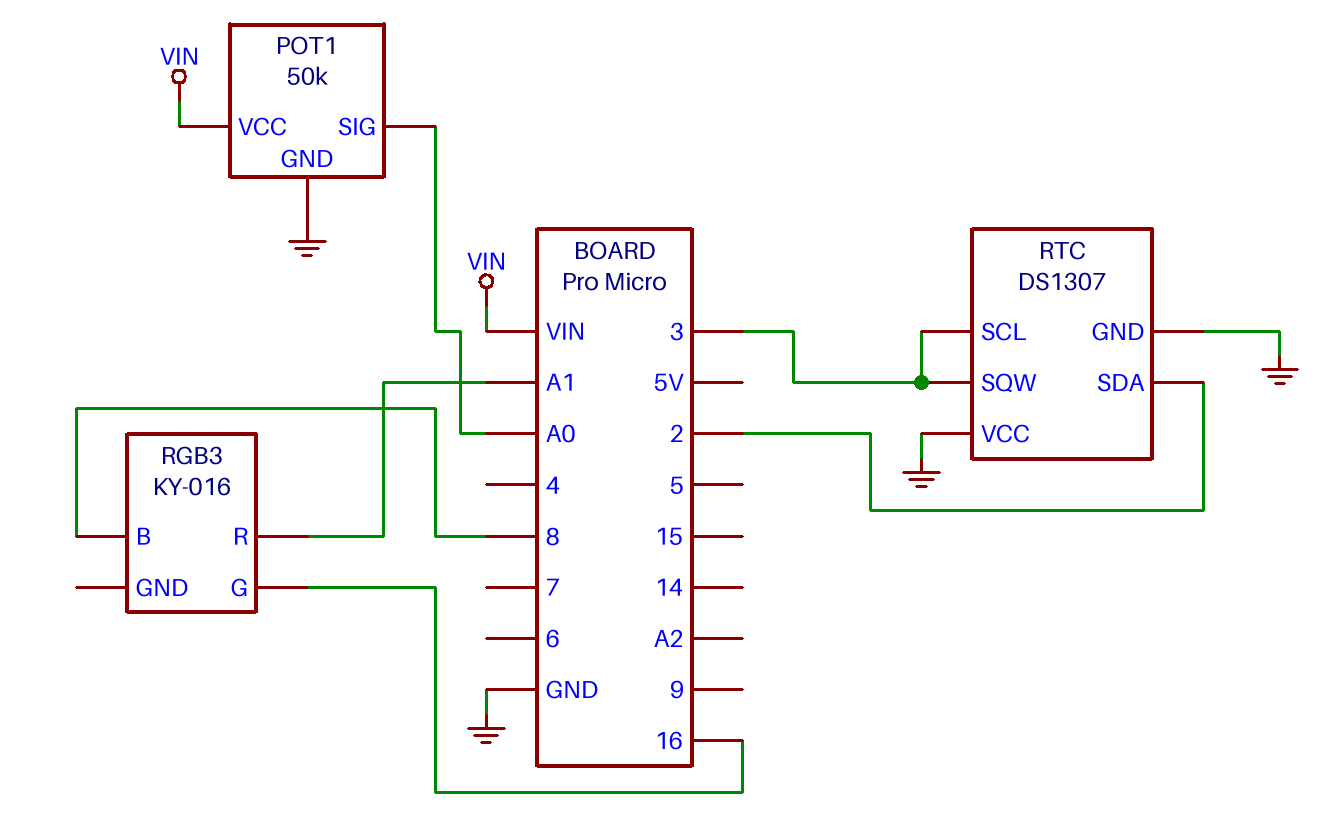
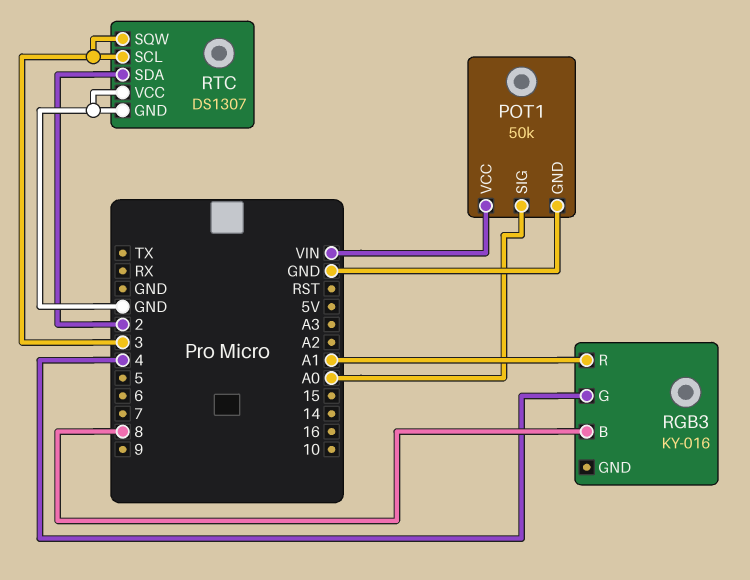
RGB3 pin G: 16 -> 4

